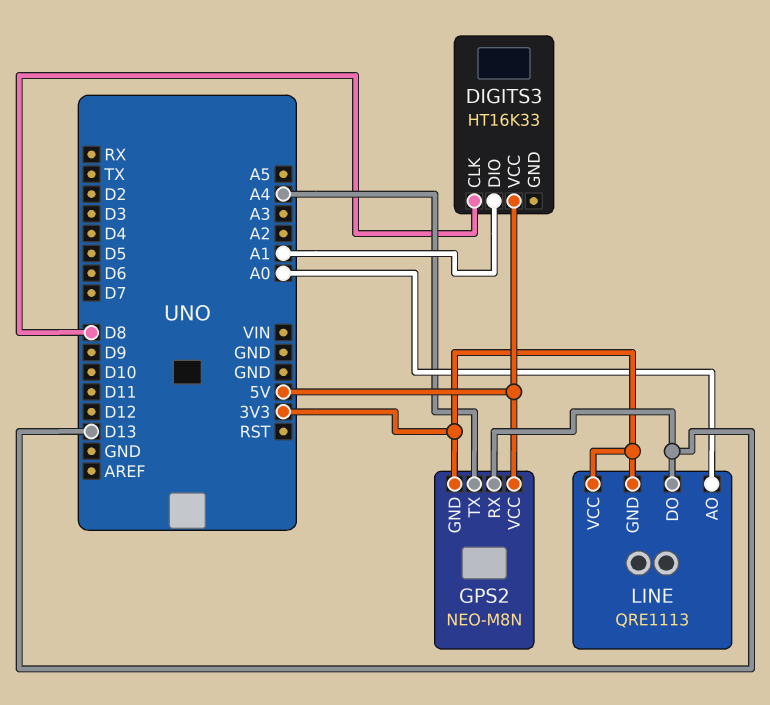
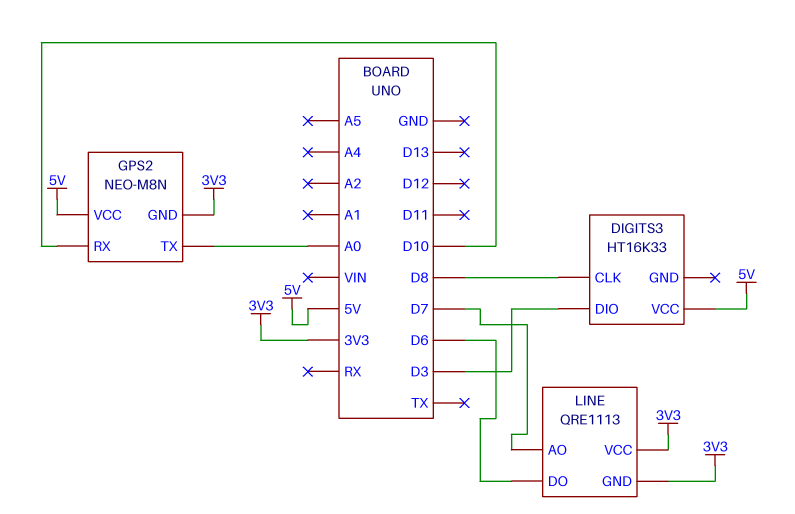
DIGITS3 pin DIO: A1 -> D3
GPS2 pin RX: D13 -> D10
GPS2 pin TX: A4 -> A0
LINE pin AO: A0 -> D7
LINE pin DO: D13 -> D6

